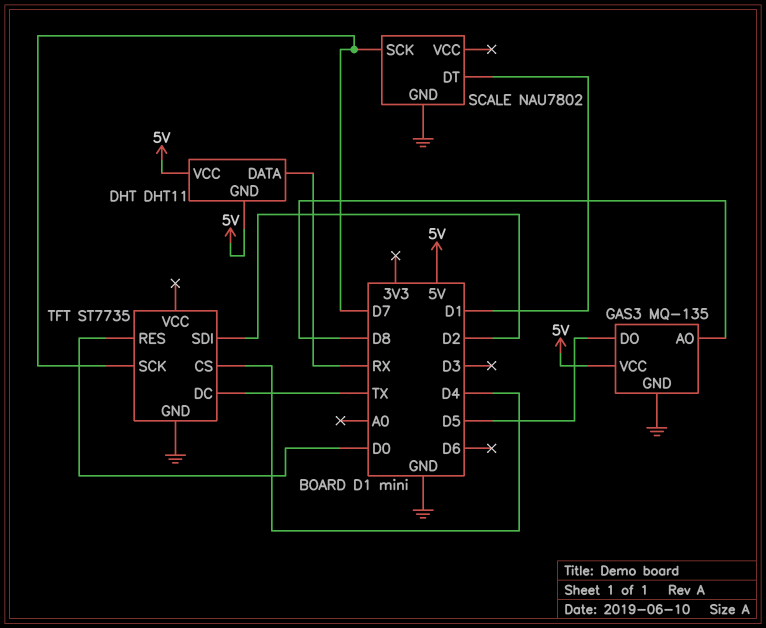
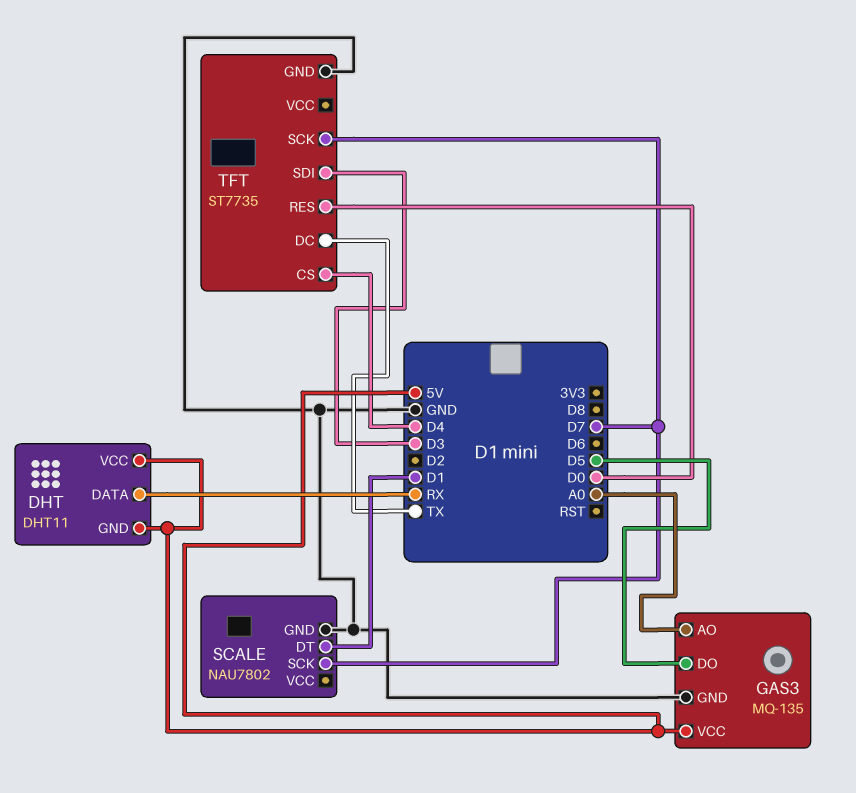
GAS3 pin AO: D8 -> A0
TFT pin SDI: D2 -> D3

